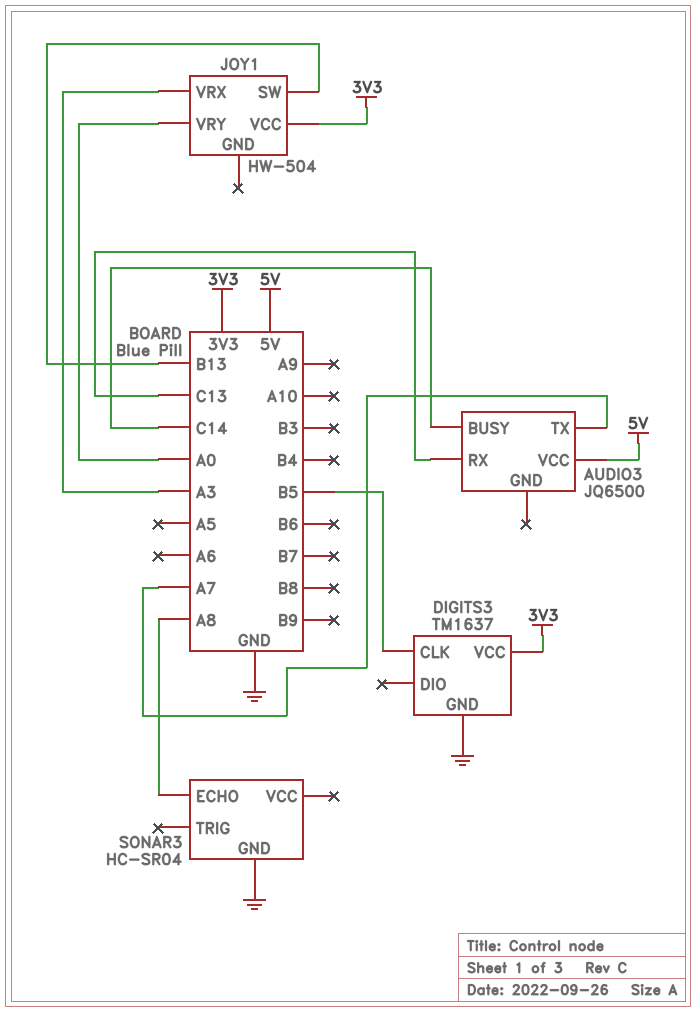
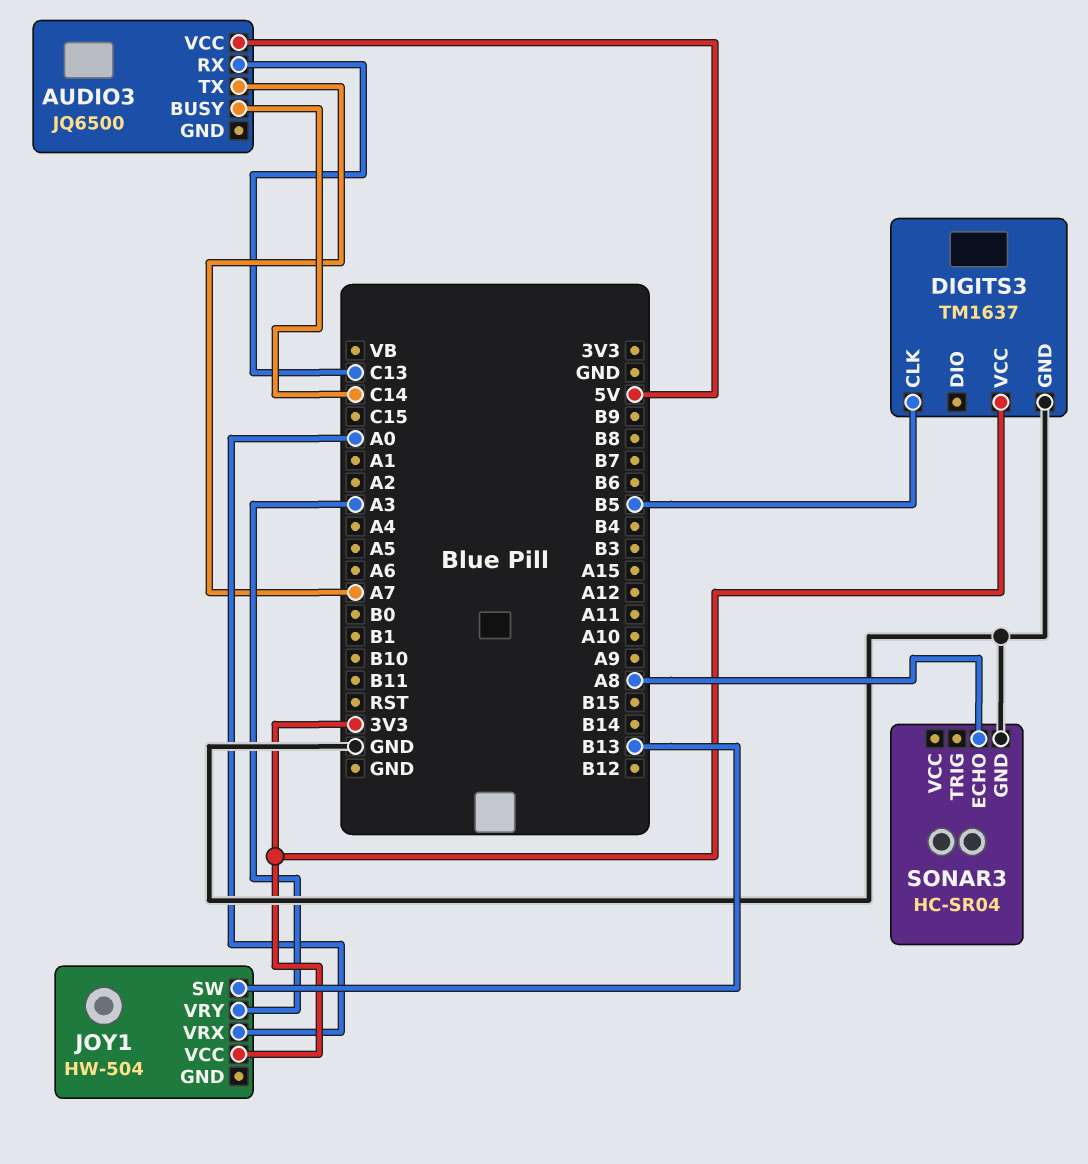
JOY1 pin VRX: A3 -> A0
JOY1 pin VRY: A0 -> A3

